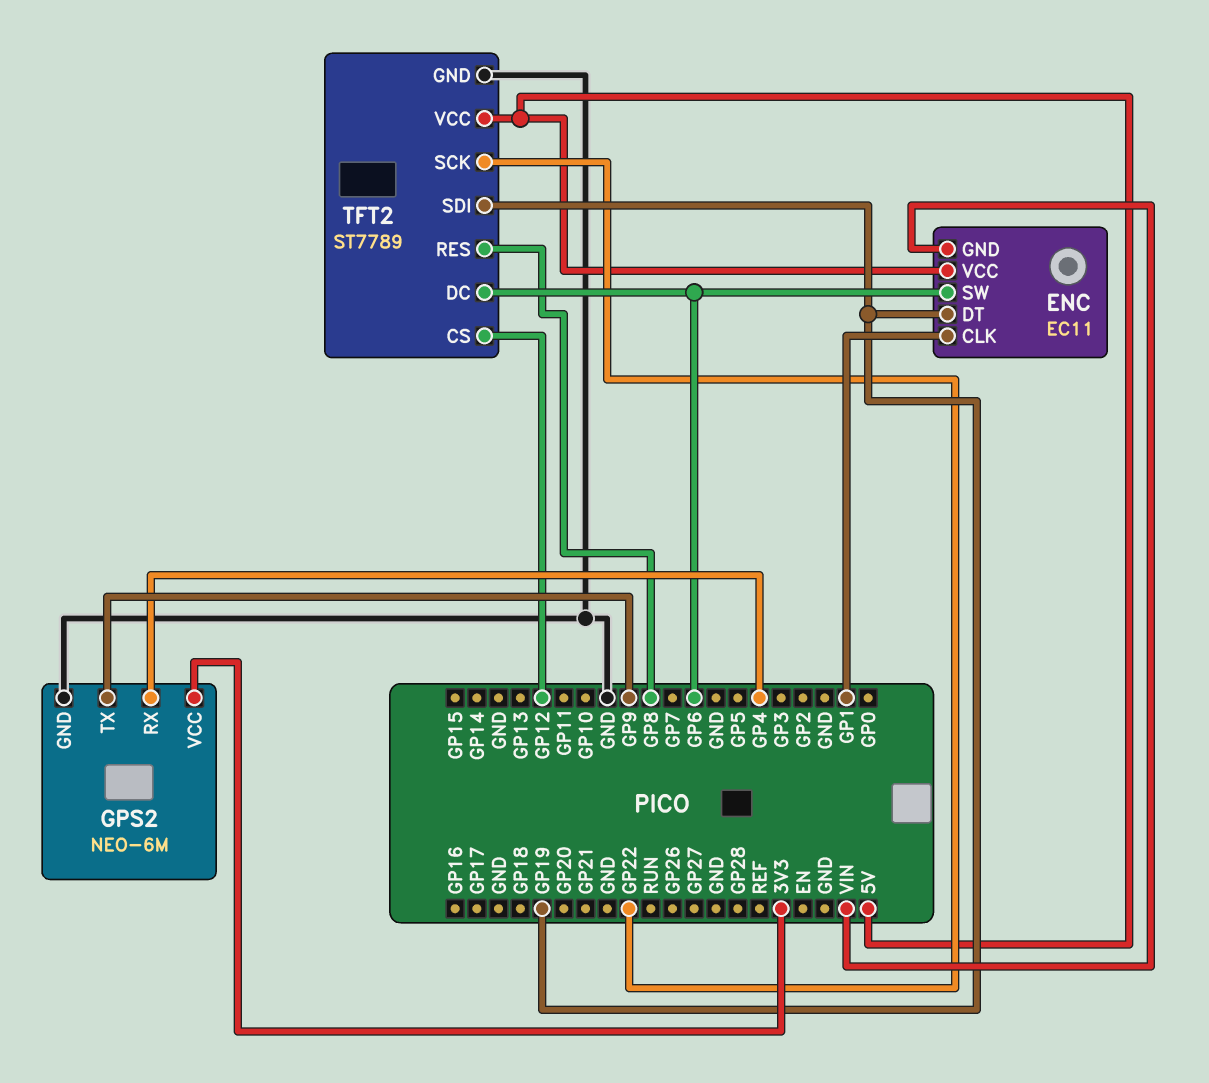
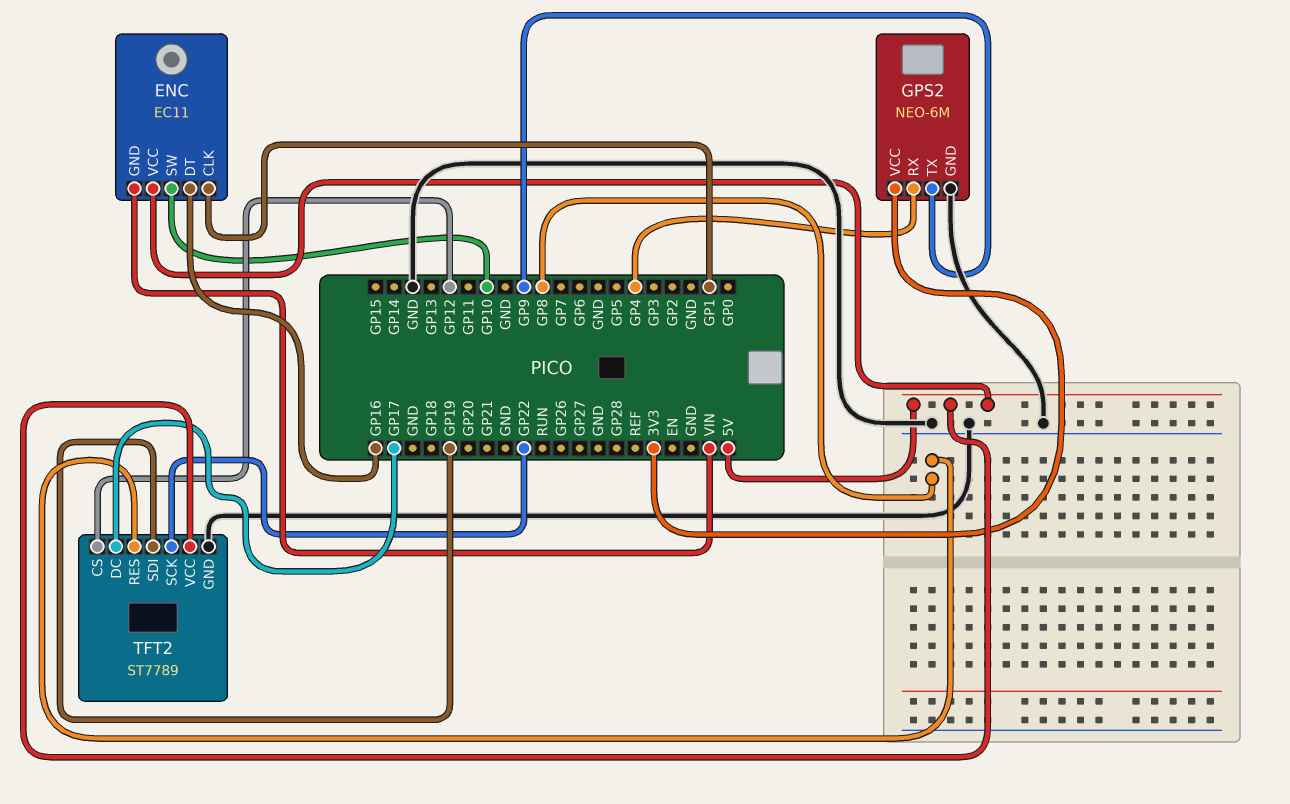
ENC pin DT: GP19 -> GP16
ENC pin SW: GP6 -> GP10
TFT2 pin DC: GP6 -> GP17

